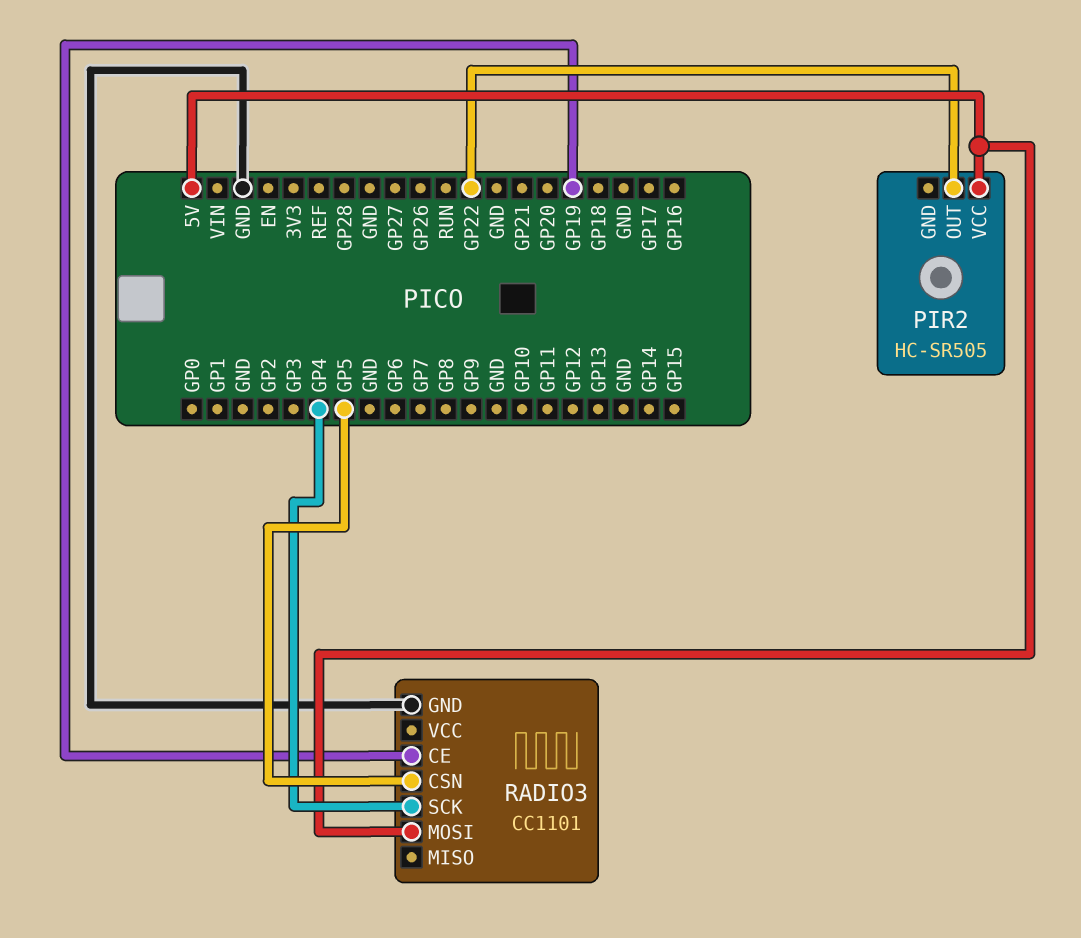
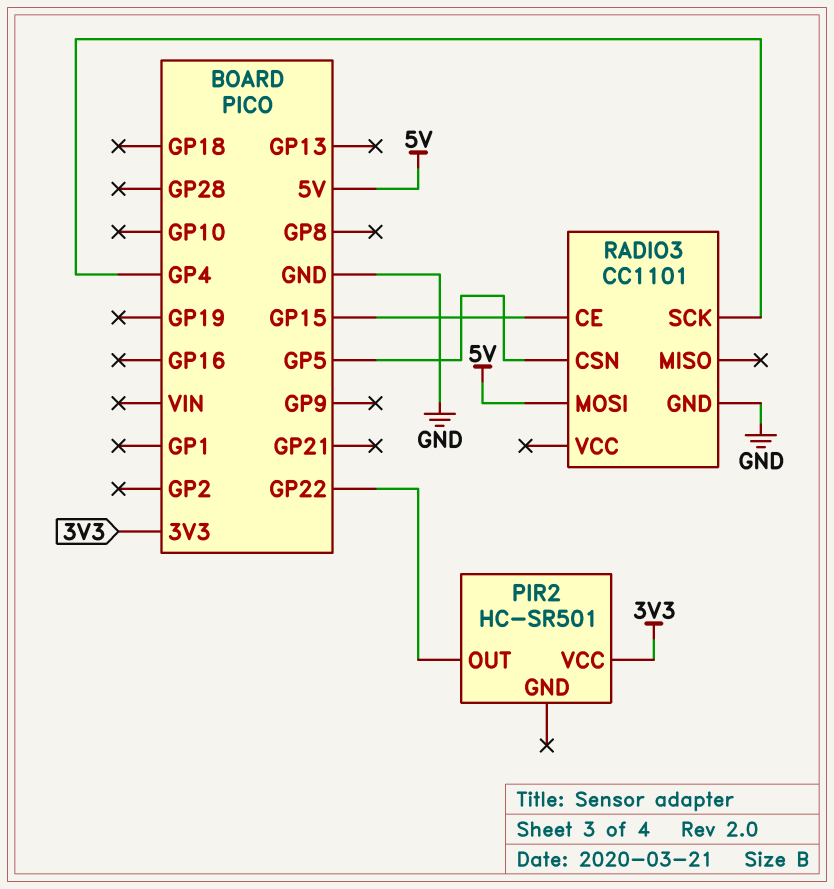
PIR2: HC-SR505 -> HC-SR501
PIR2 pin VCC: 5V -> 3V3
RADIO3 pin CE: GP19 -> GP15

